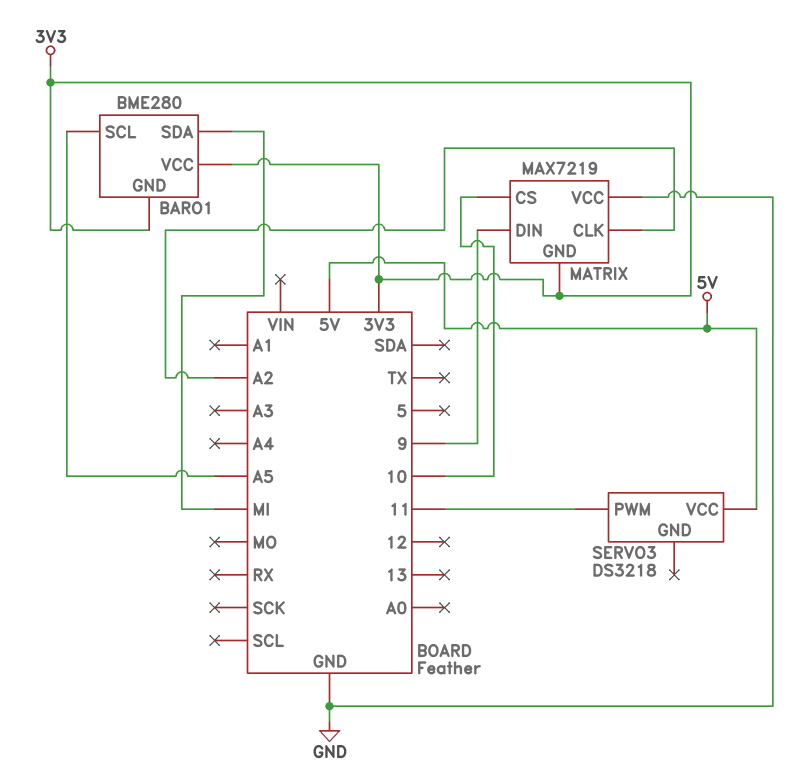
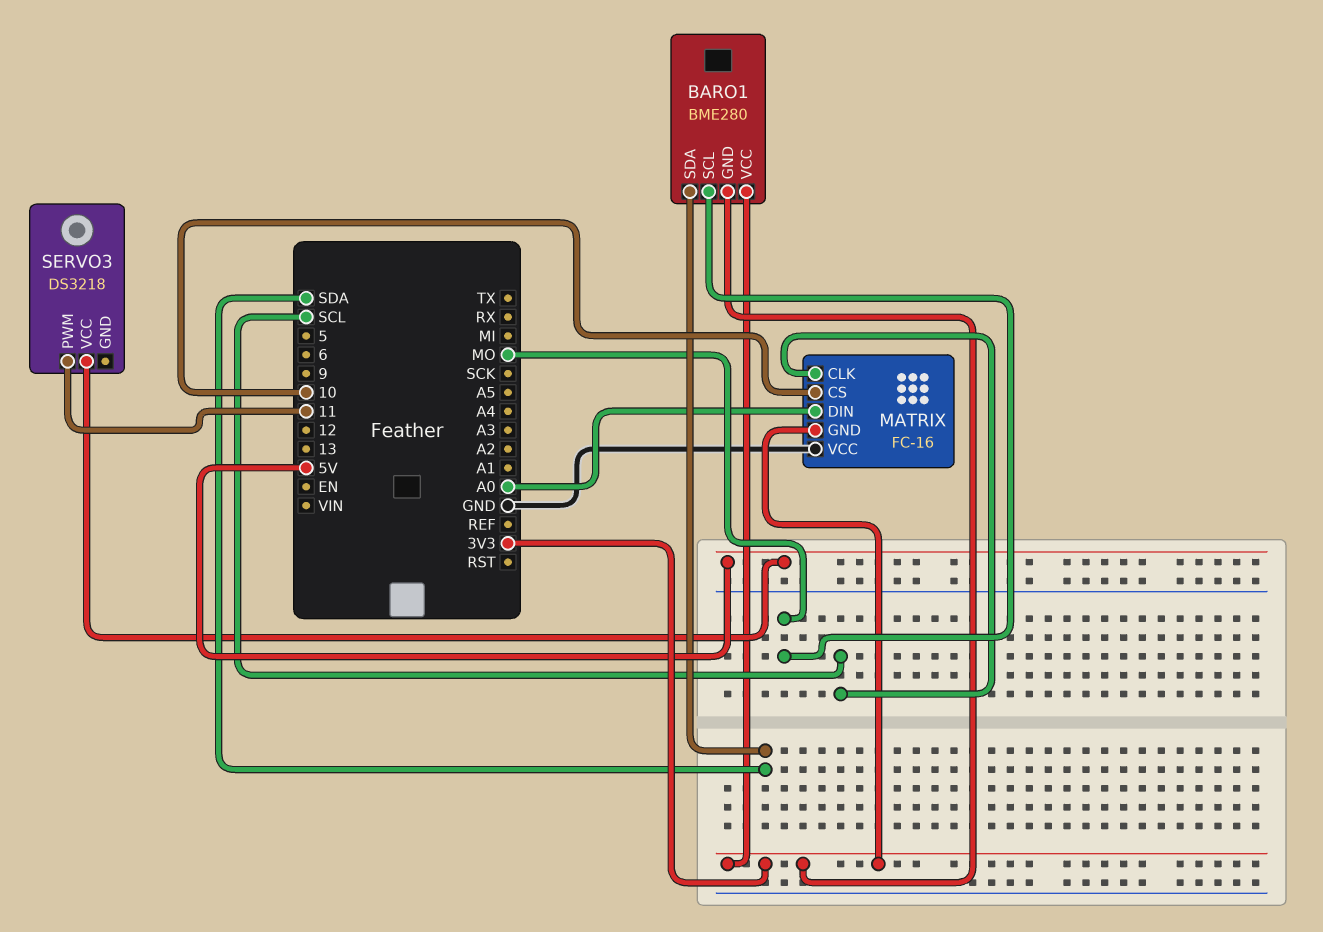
BARO1 pin SCL: A5 -> MO
BARO1 pin SDA: MI -> SDA
MATRIX: MAX7219 -> FC-16
MATRIX pin CLK: A2 -> SCL
MATRIX pin DIN: 9 -> A0

